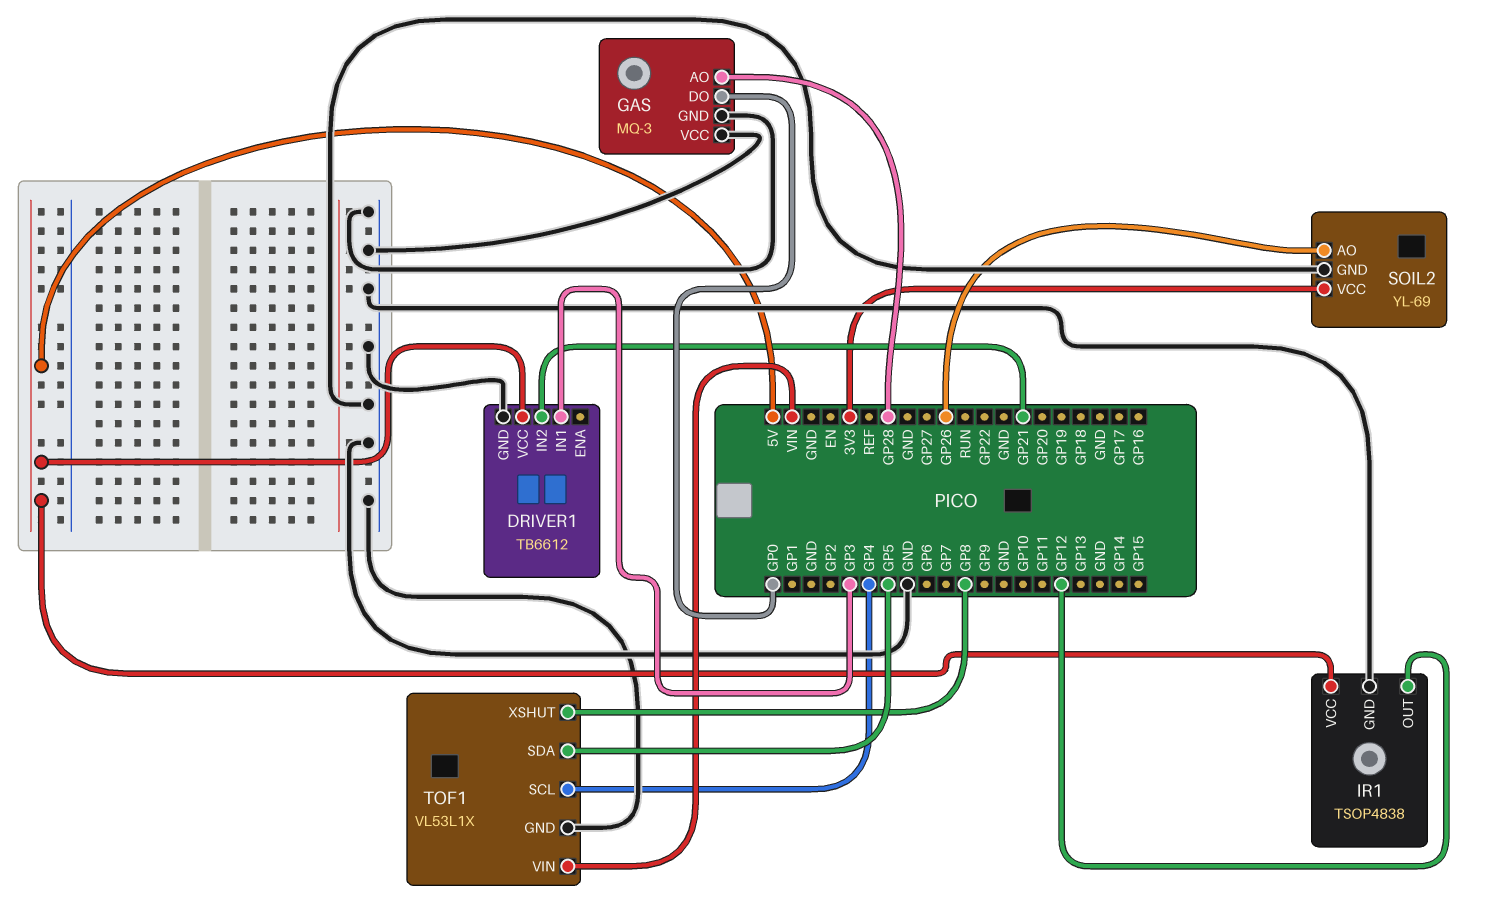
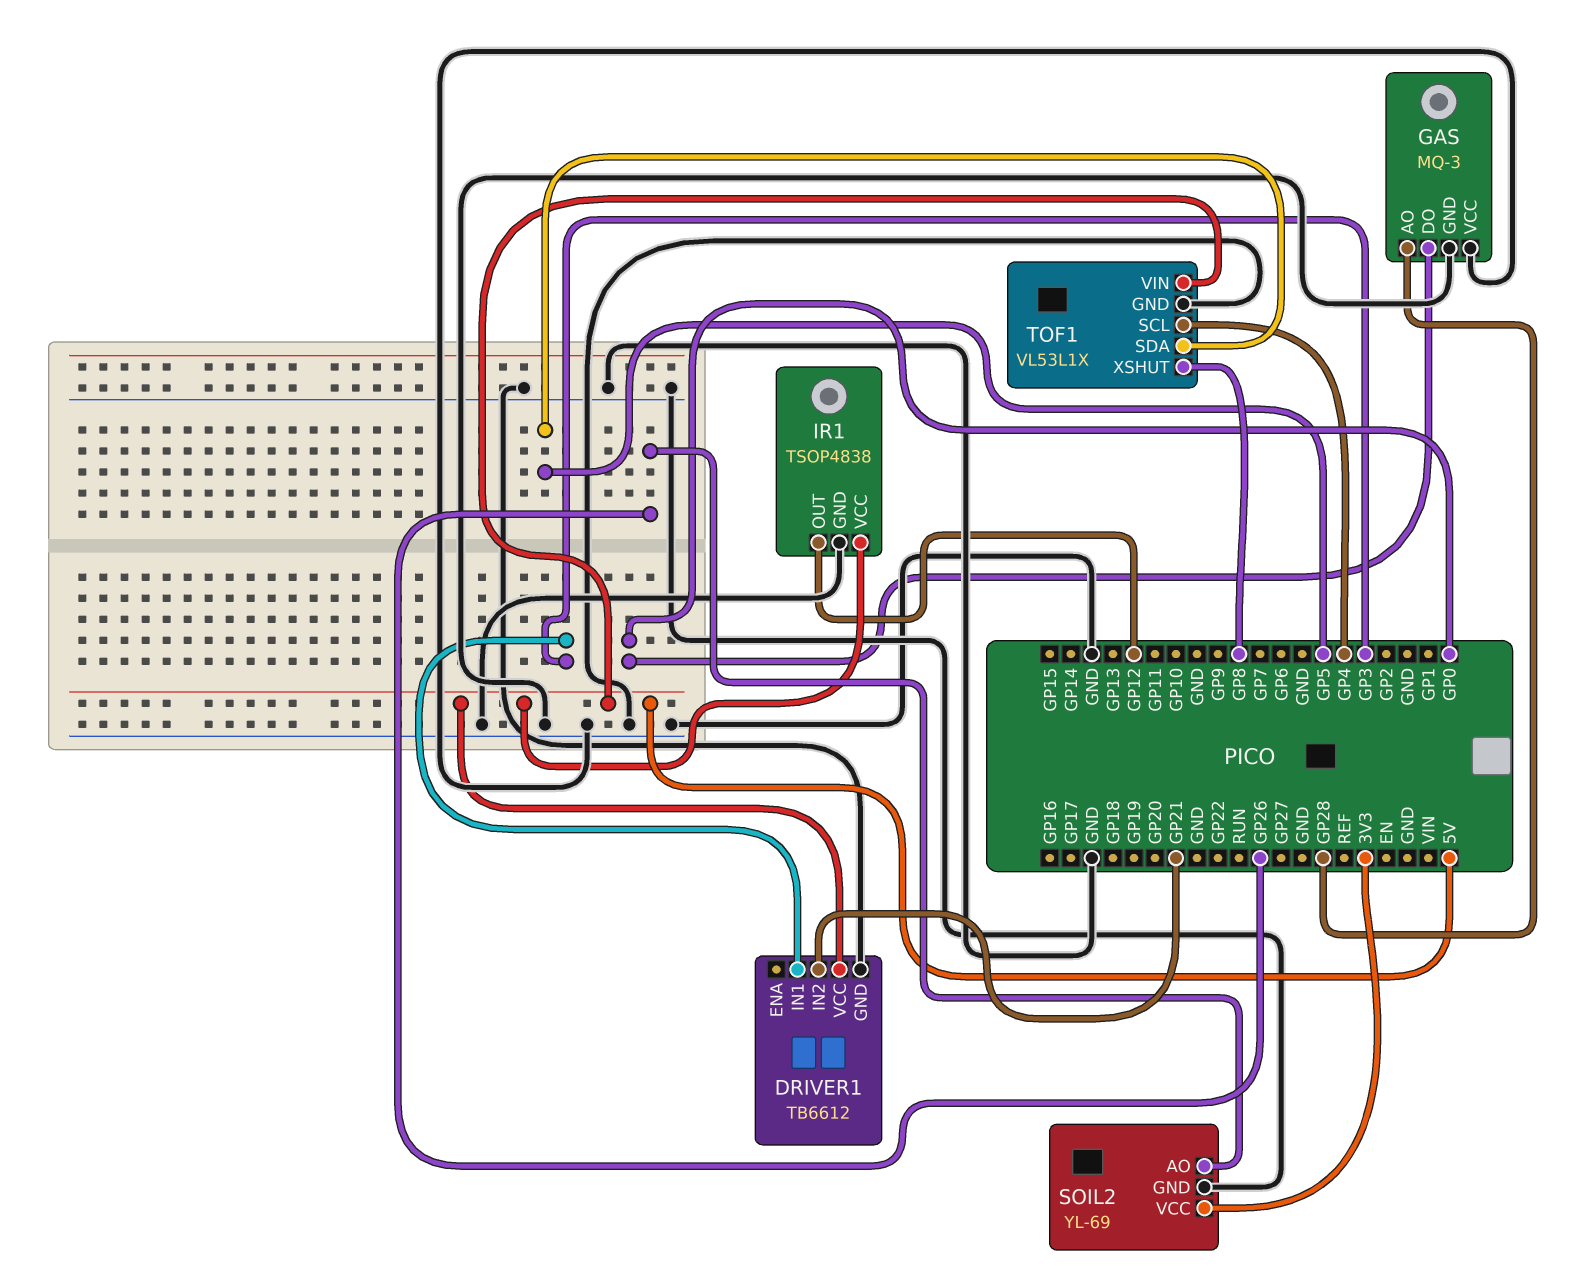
TOF1 pin VIN: VIN -> 5V

